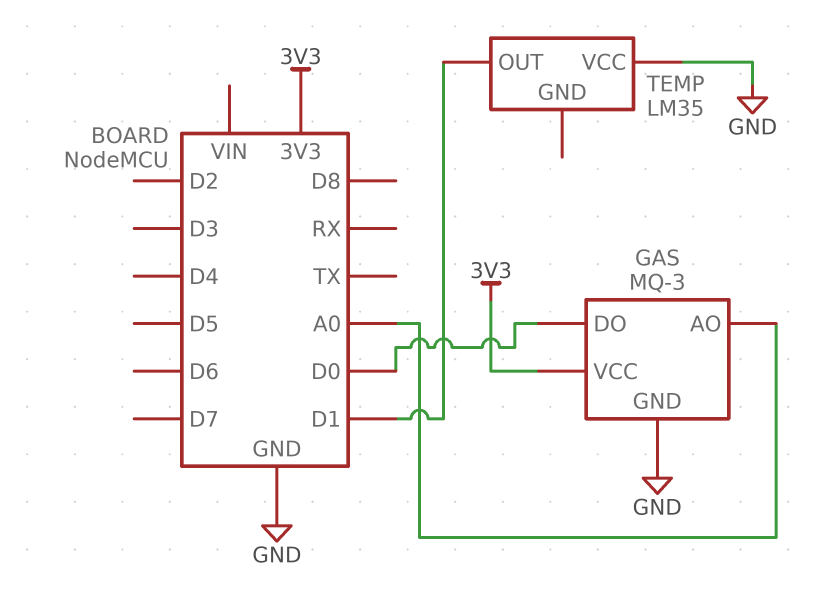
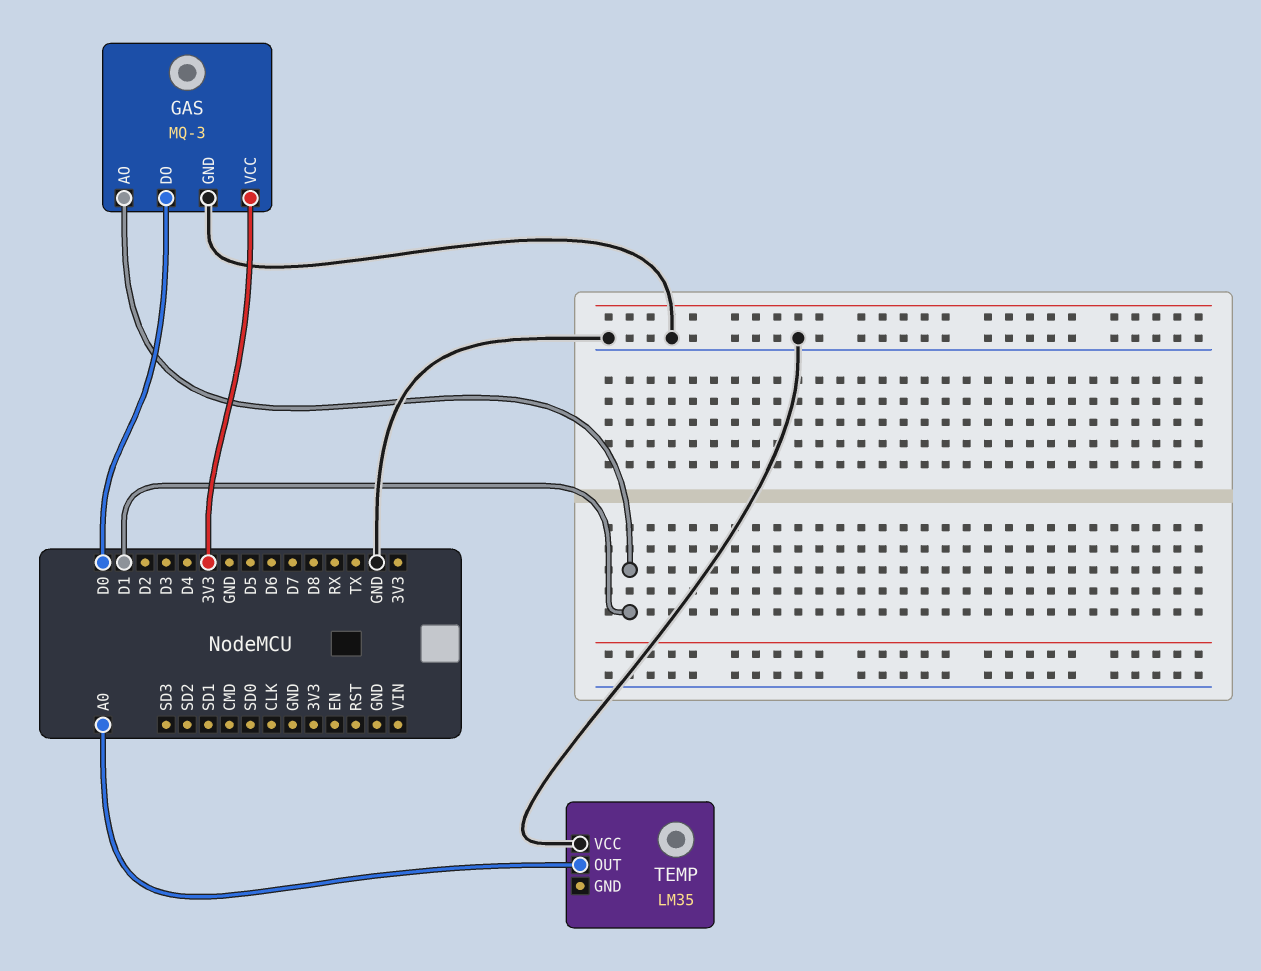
GAS pin AO: A0 -> D1
TEMP pin OUT: D1 -> A0

